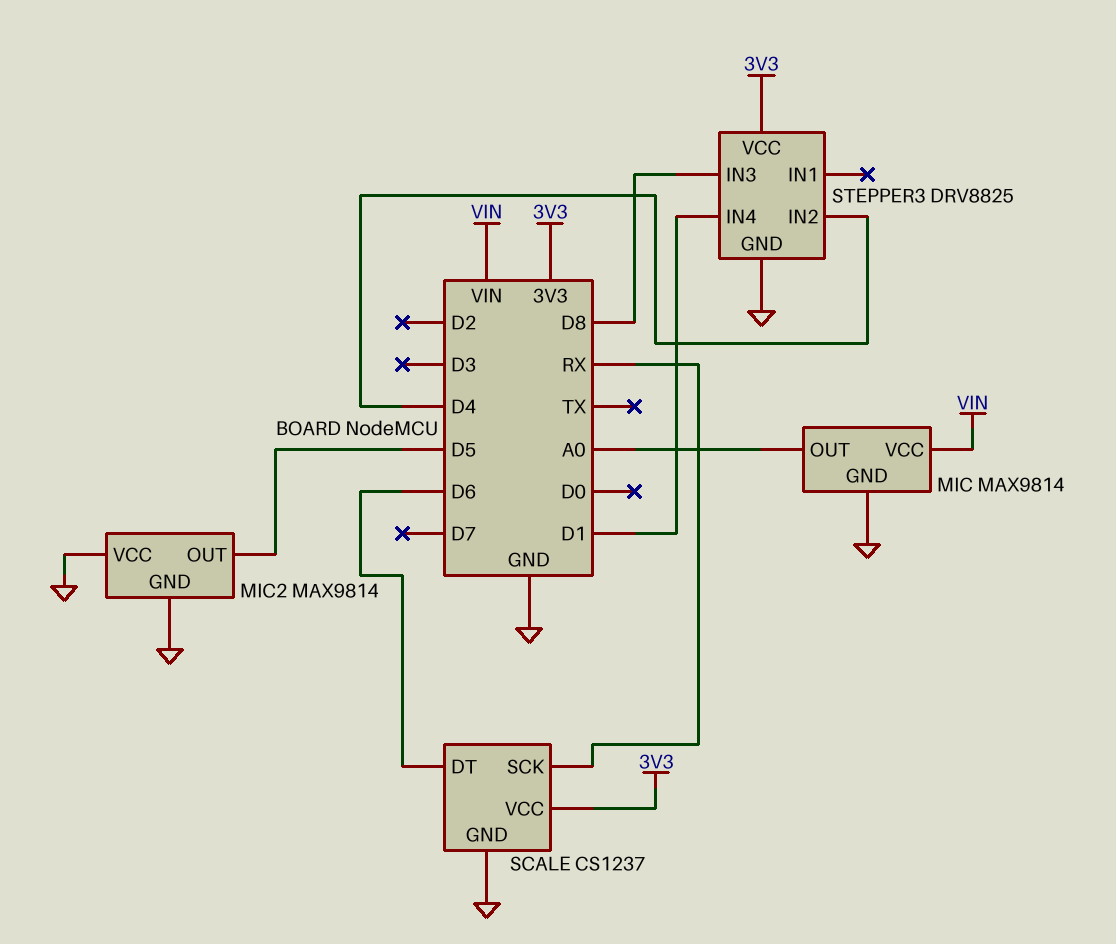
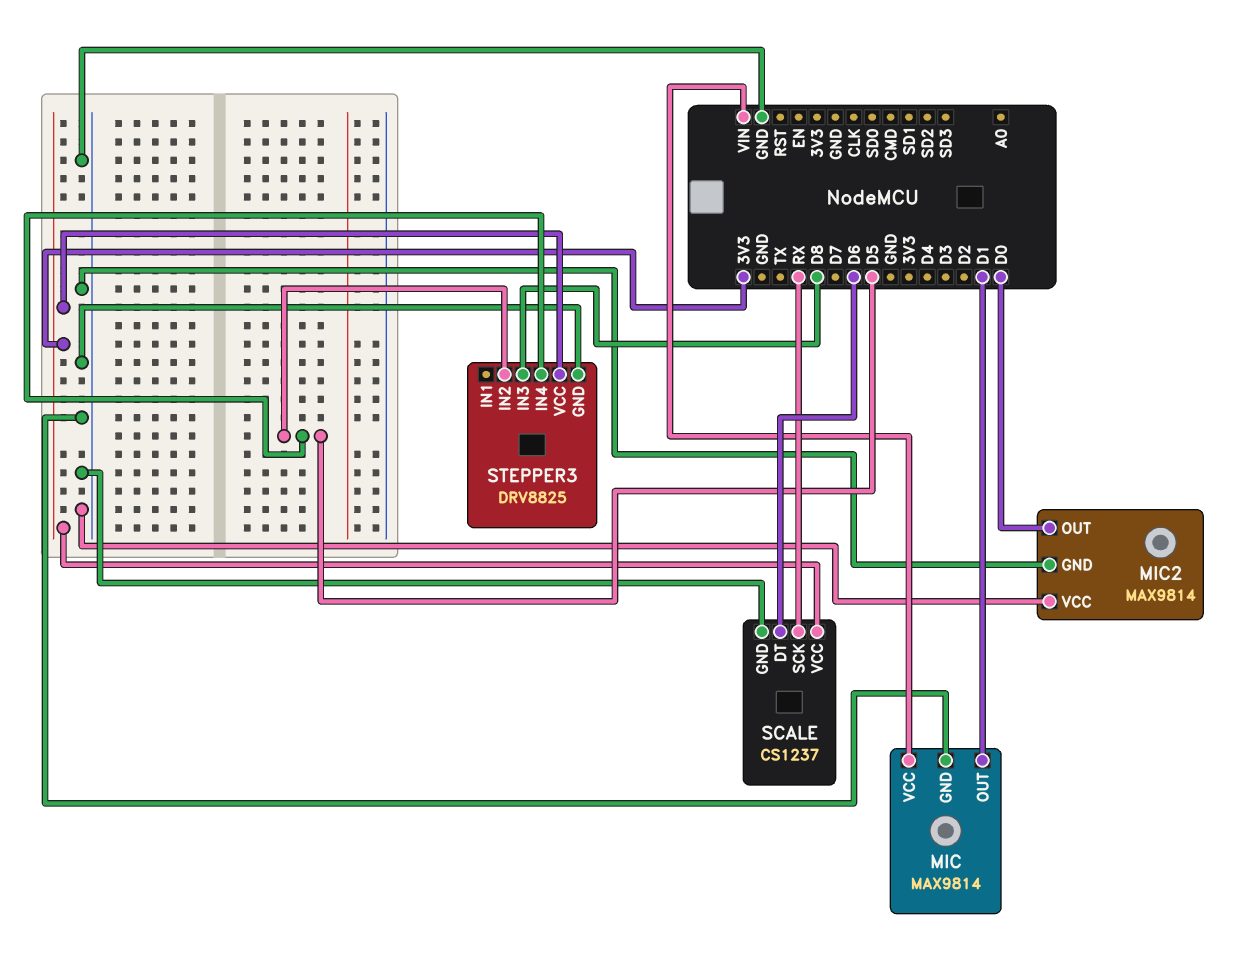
MIC pin OUT: A0 -> D1
MIC2 pin OUT: D5 -> D0
STEPPER3 pin IN2: D4 -> D5
STEPPER3 pin IN4: D1 -> D5

